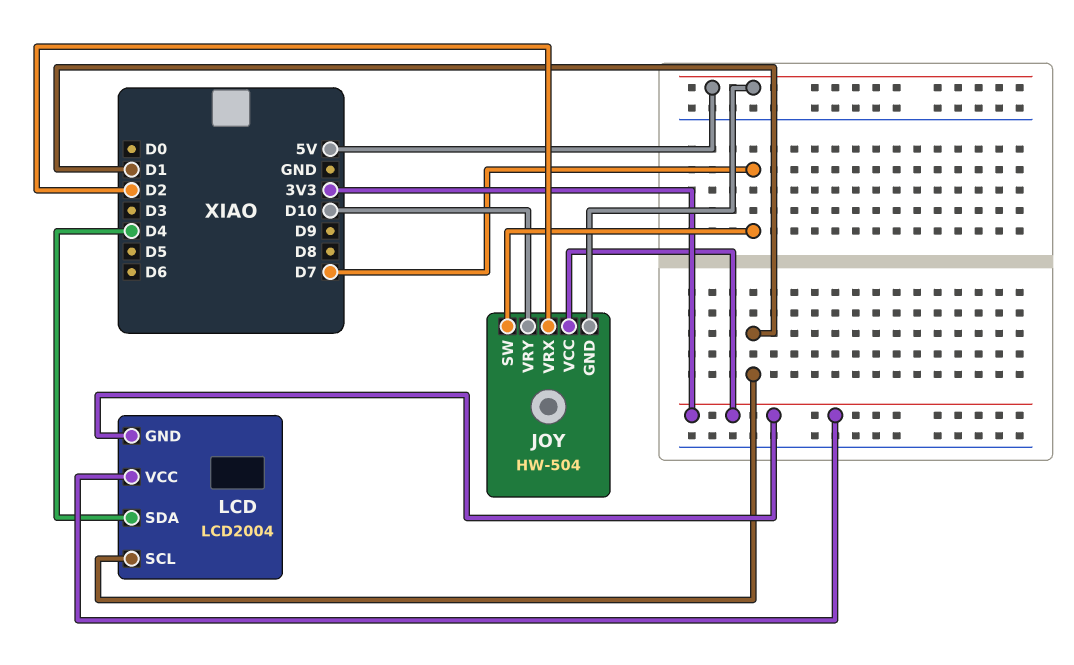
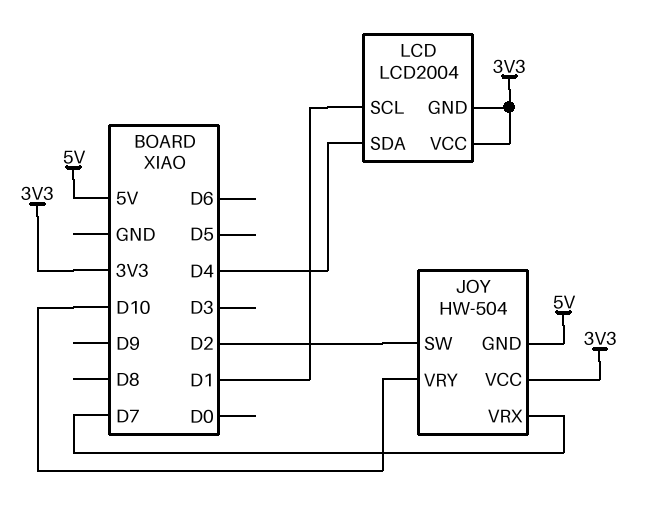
JOY pin SW: D7 -> D2
JOY pin VRX: D2 -> D7

